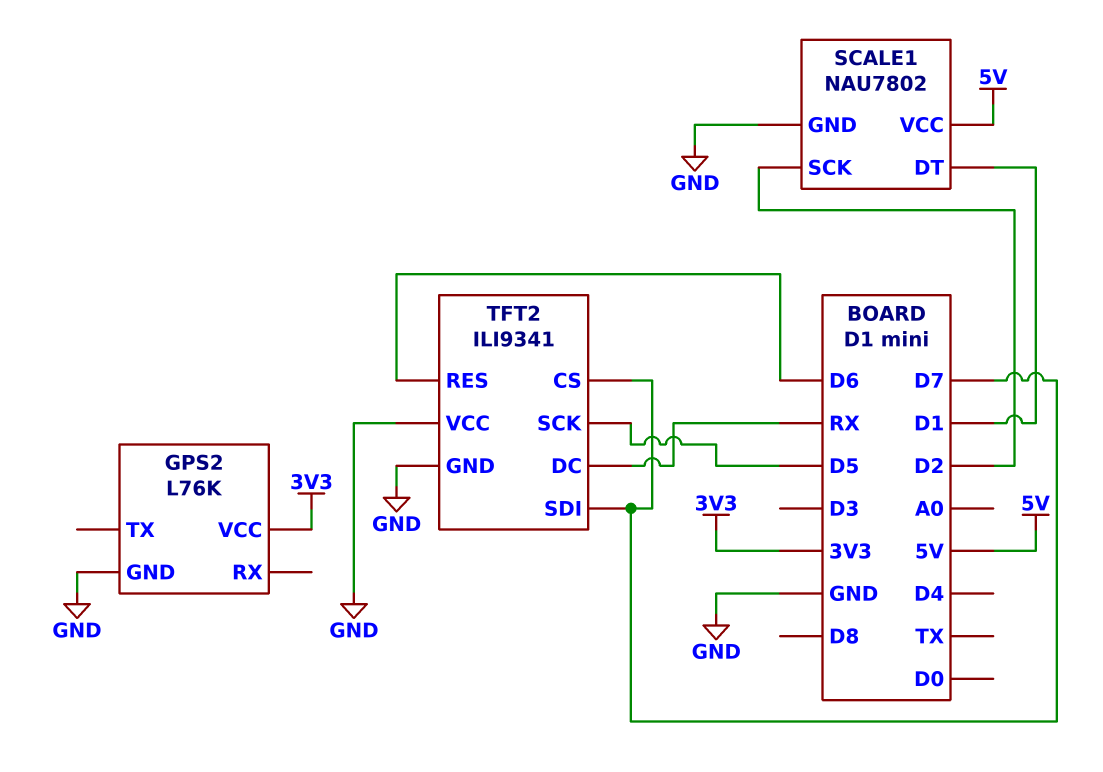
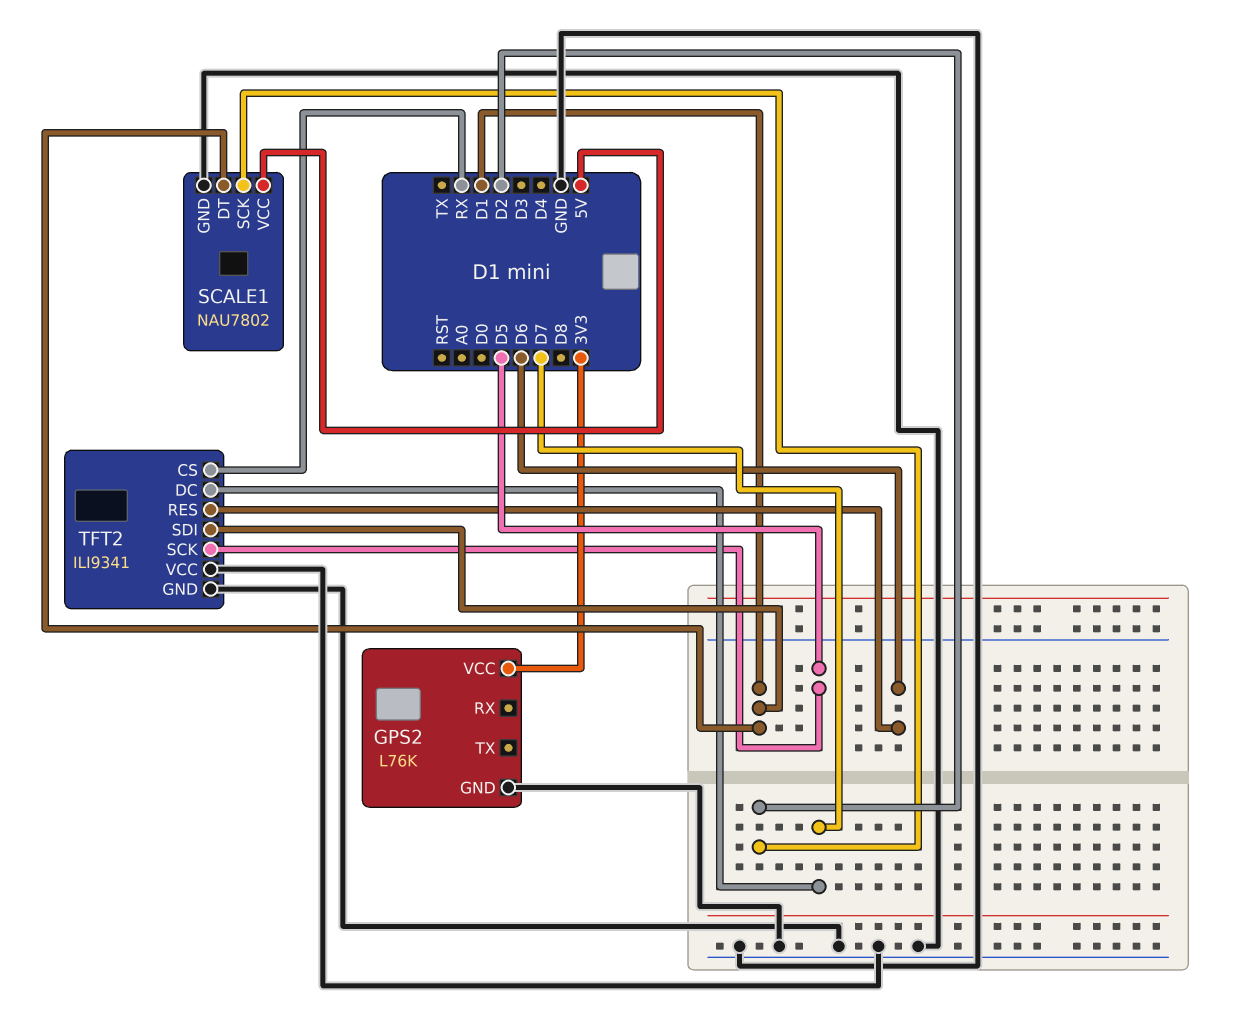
TFT2 pin CS: D7 -> RX
TFT2 pin DC: RX -> D7
TFT2 pin SDI: D7 -> D1

